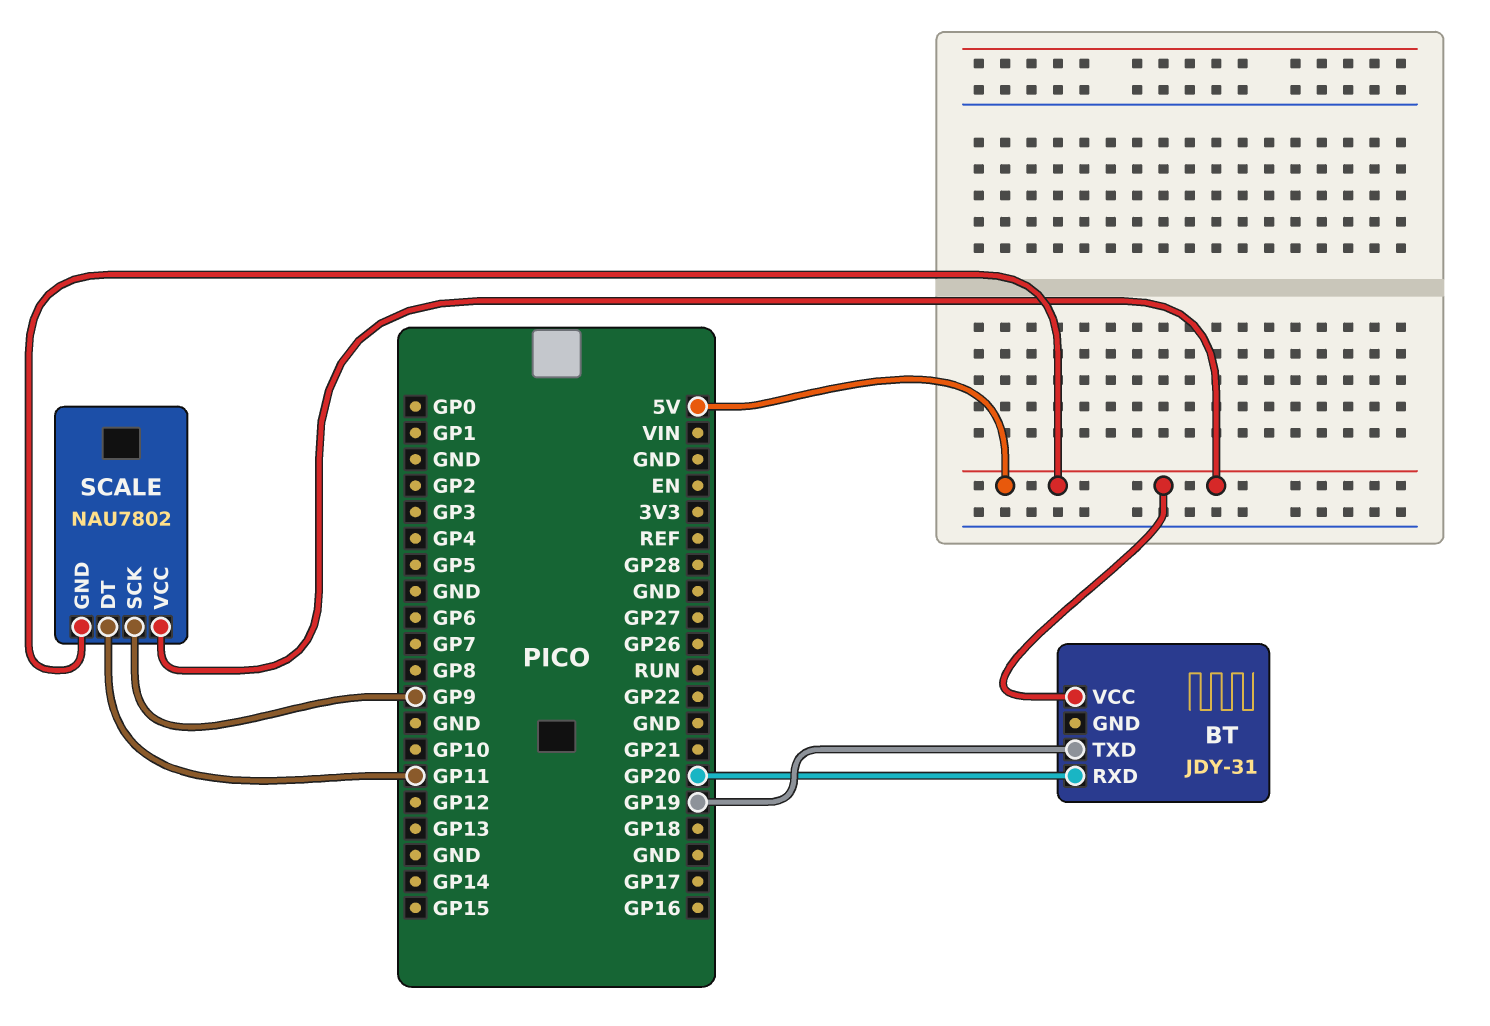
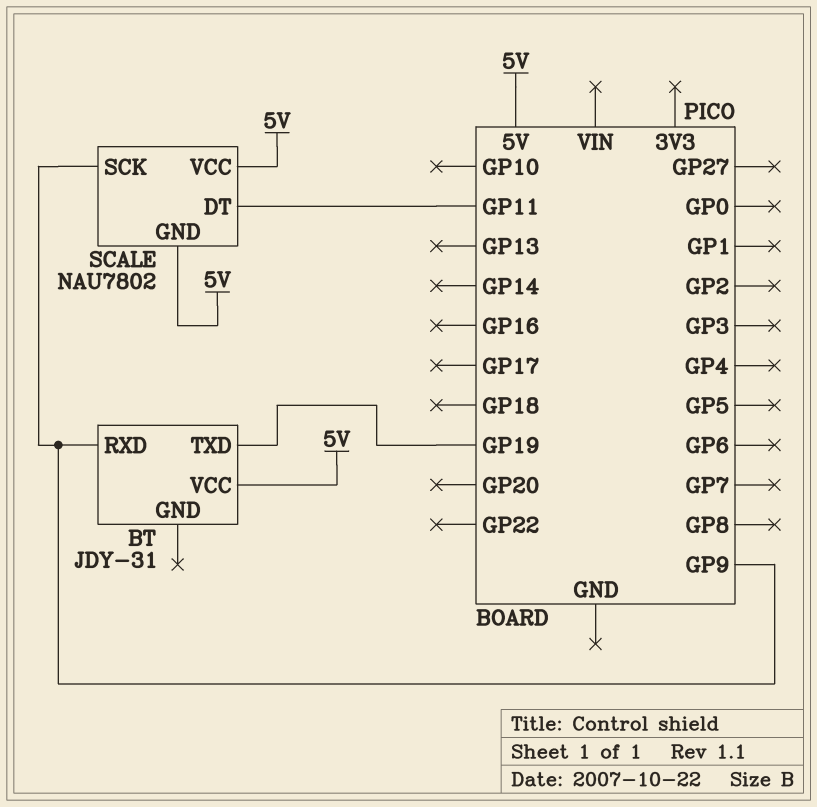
BT pin RXD: GP20 -> GP9

